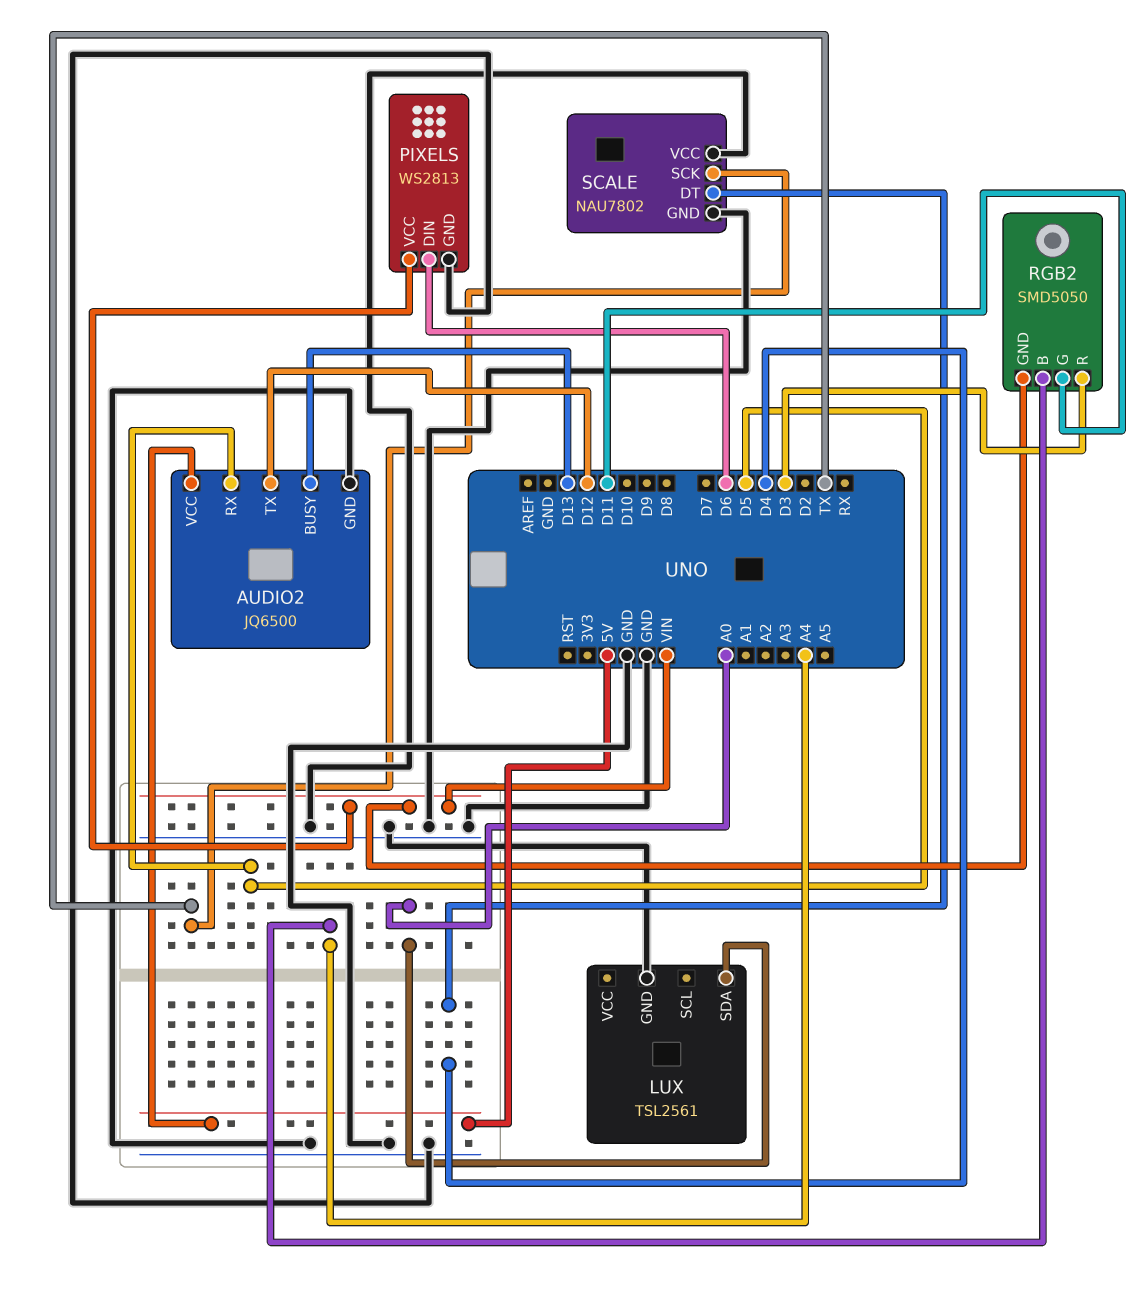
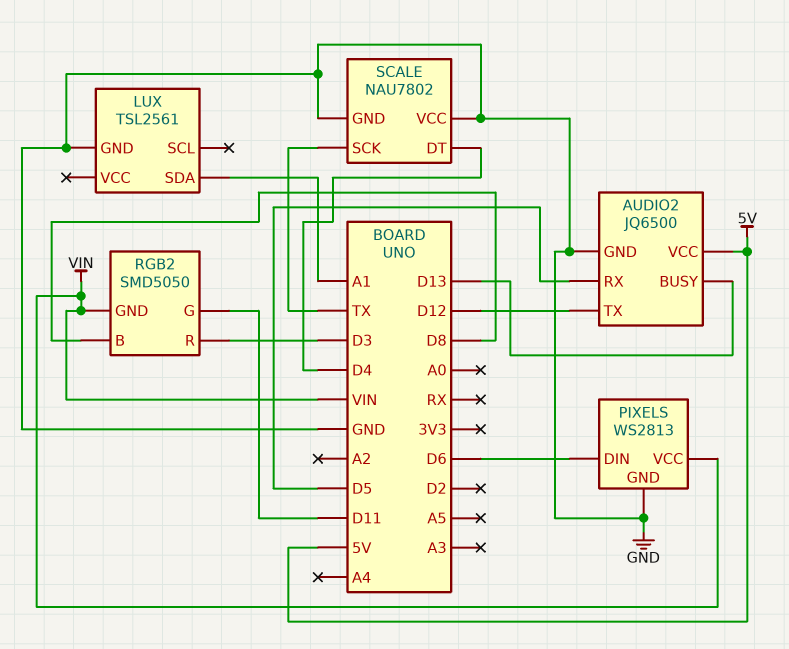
LUX pin SDA: A0 -> A1
RGB2 pin B: A4 -> D8

